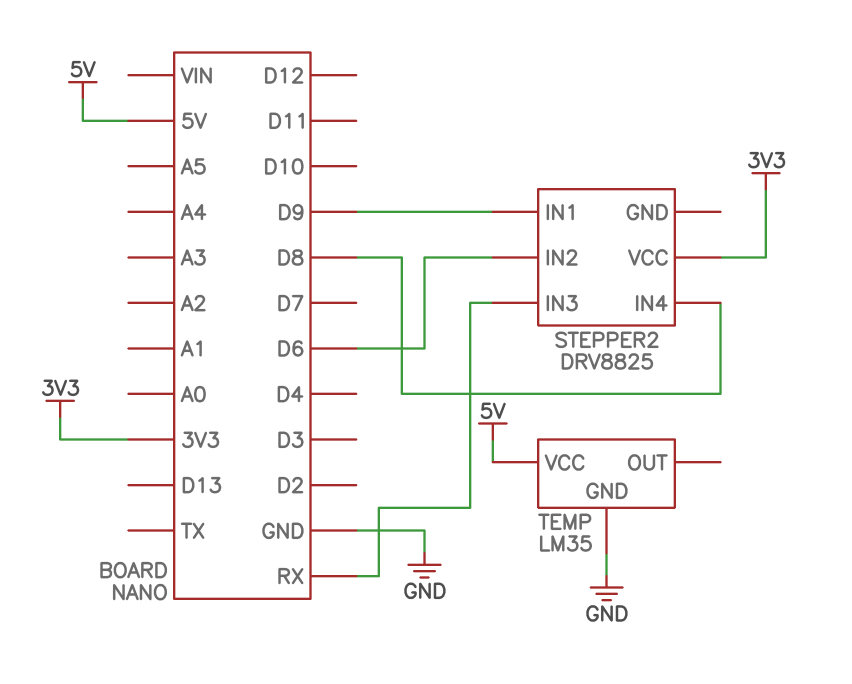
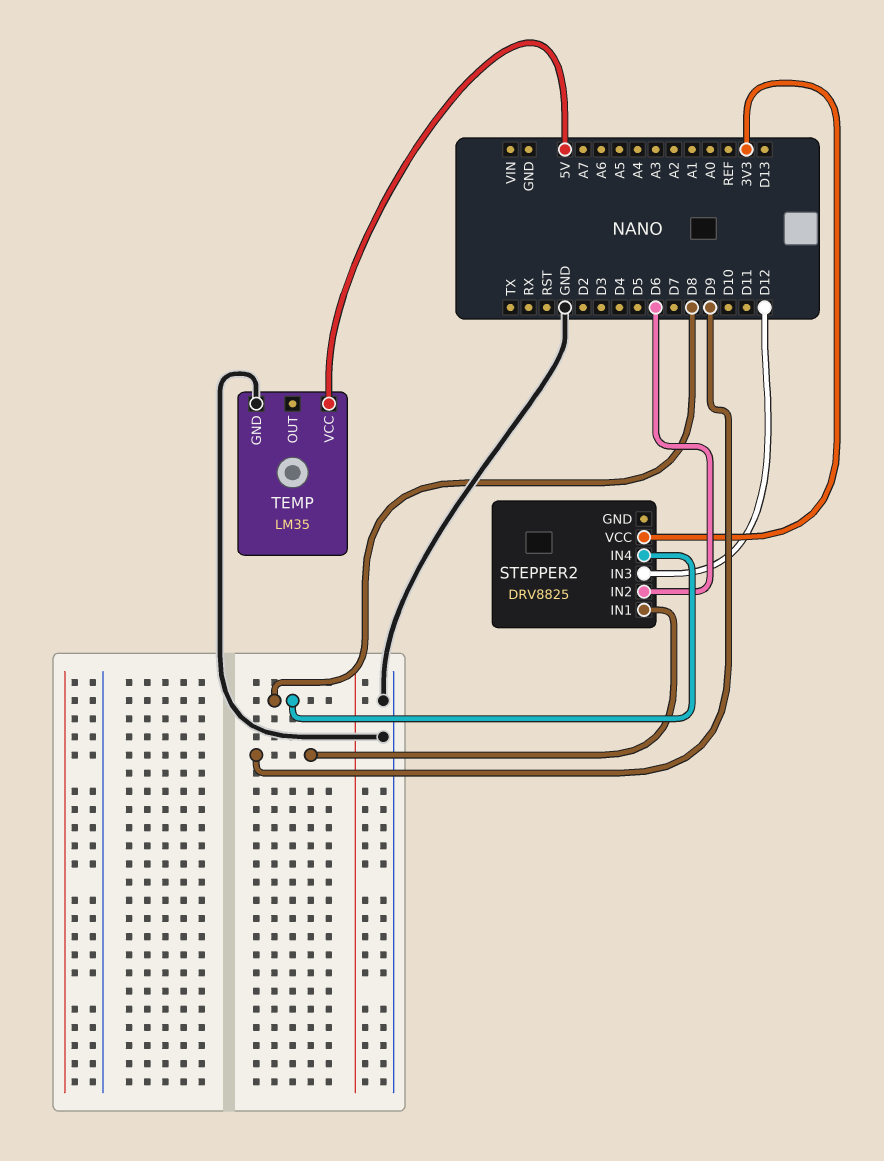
STEPPER2 pin IN3: RX -> D12

